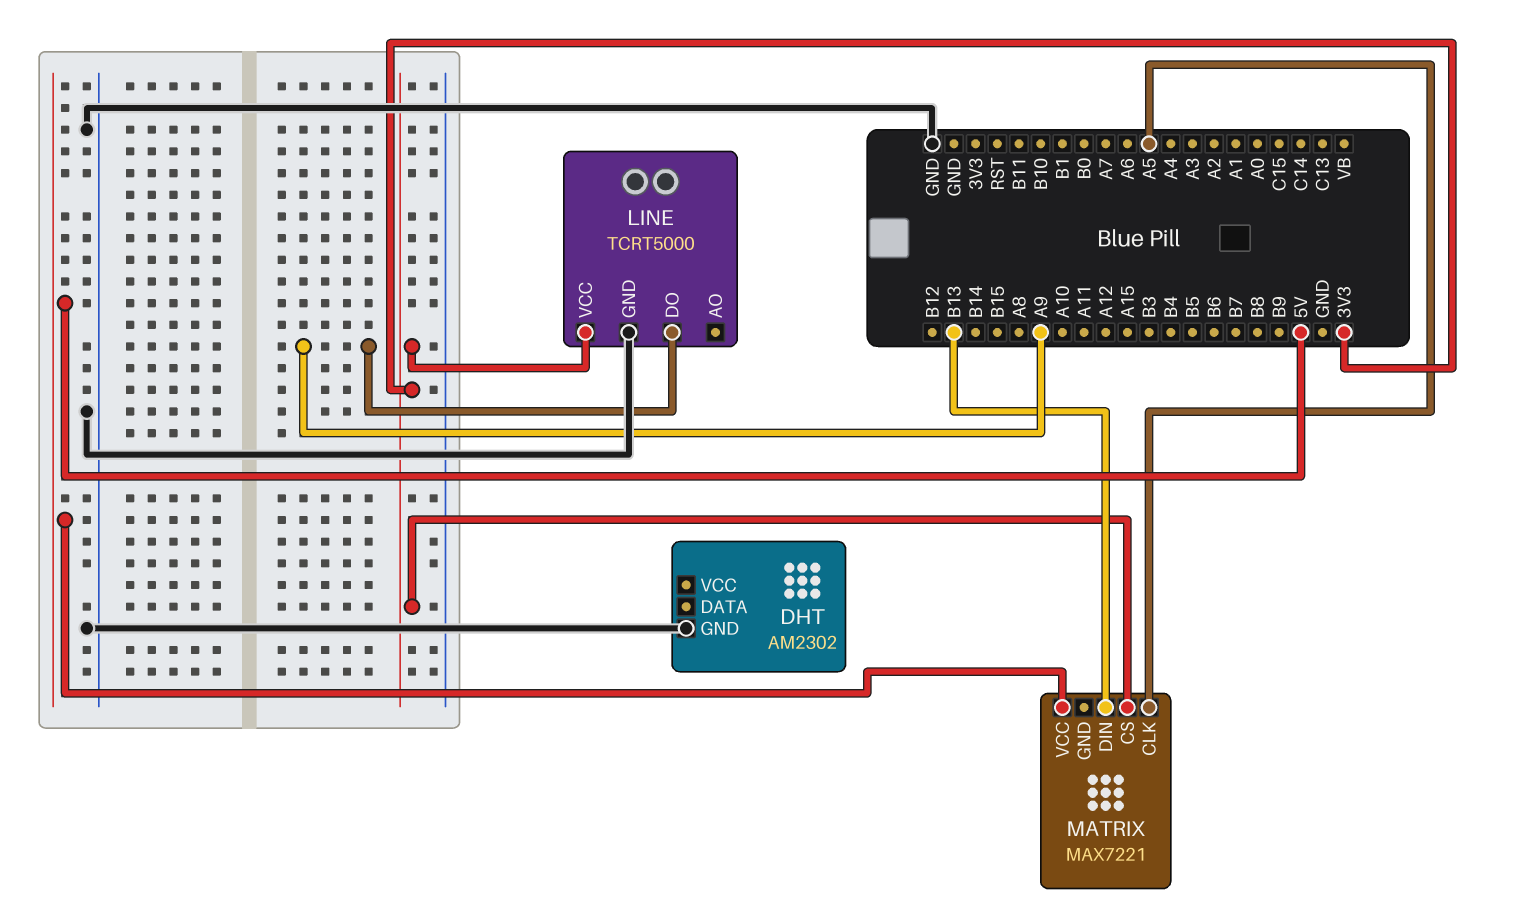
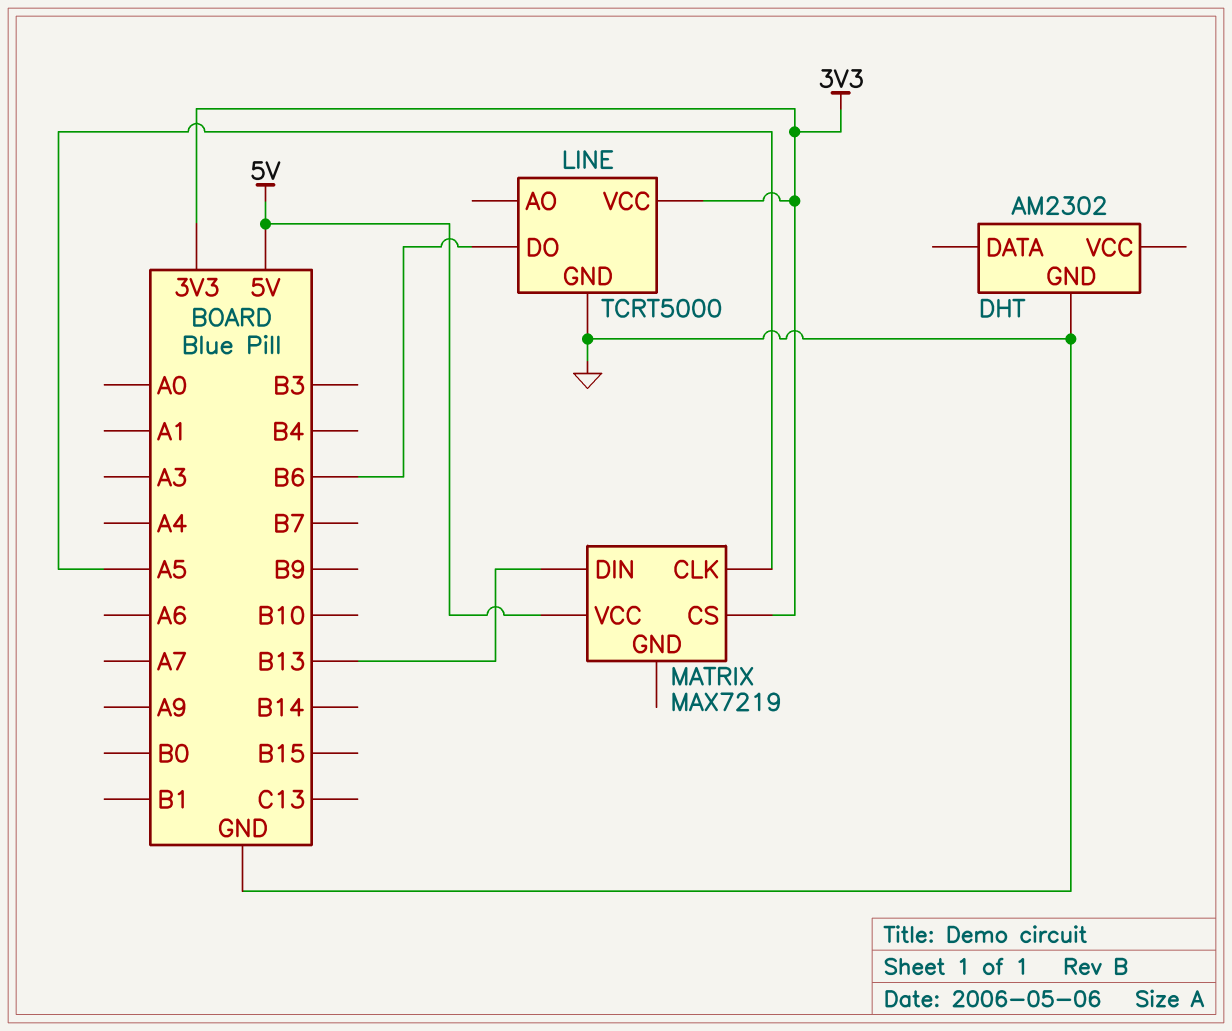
LINE pin DO: A9 -> B6
MATRIX: MAX7221 -> MAX7219

